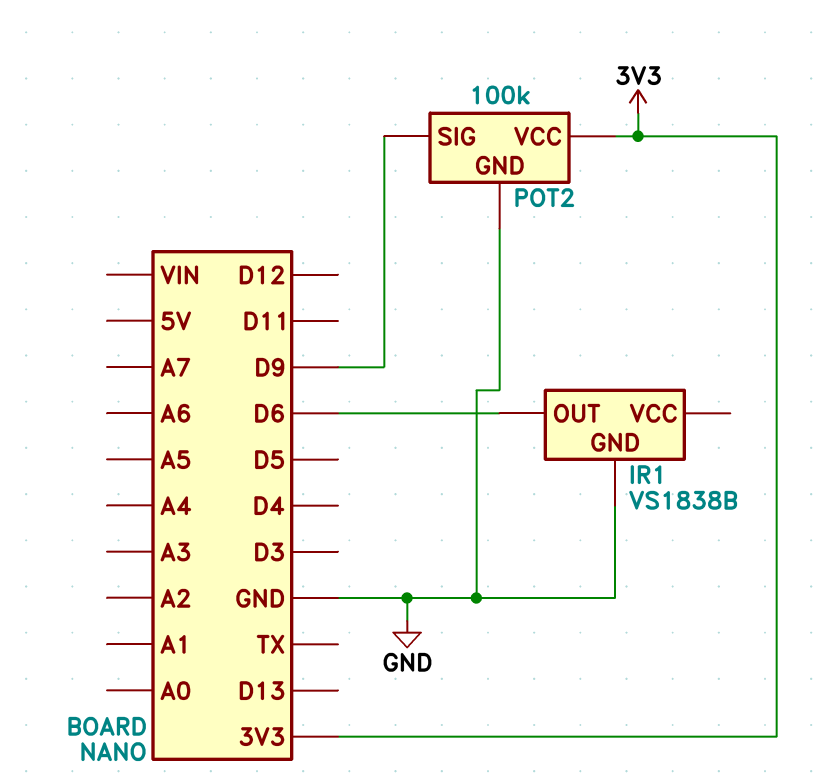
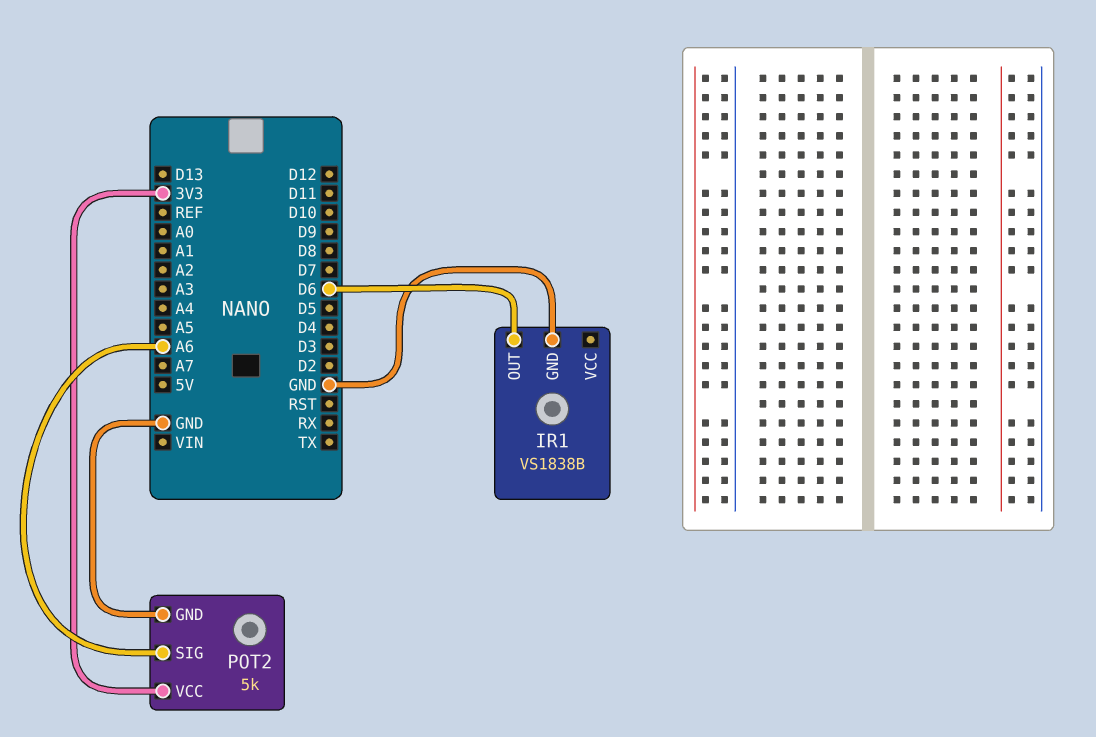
POT2: 100k -> 5k
POT2 pin SIG: D9 -> A6

